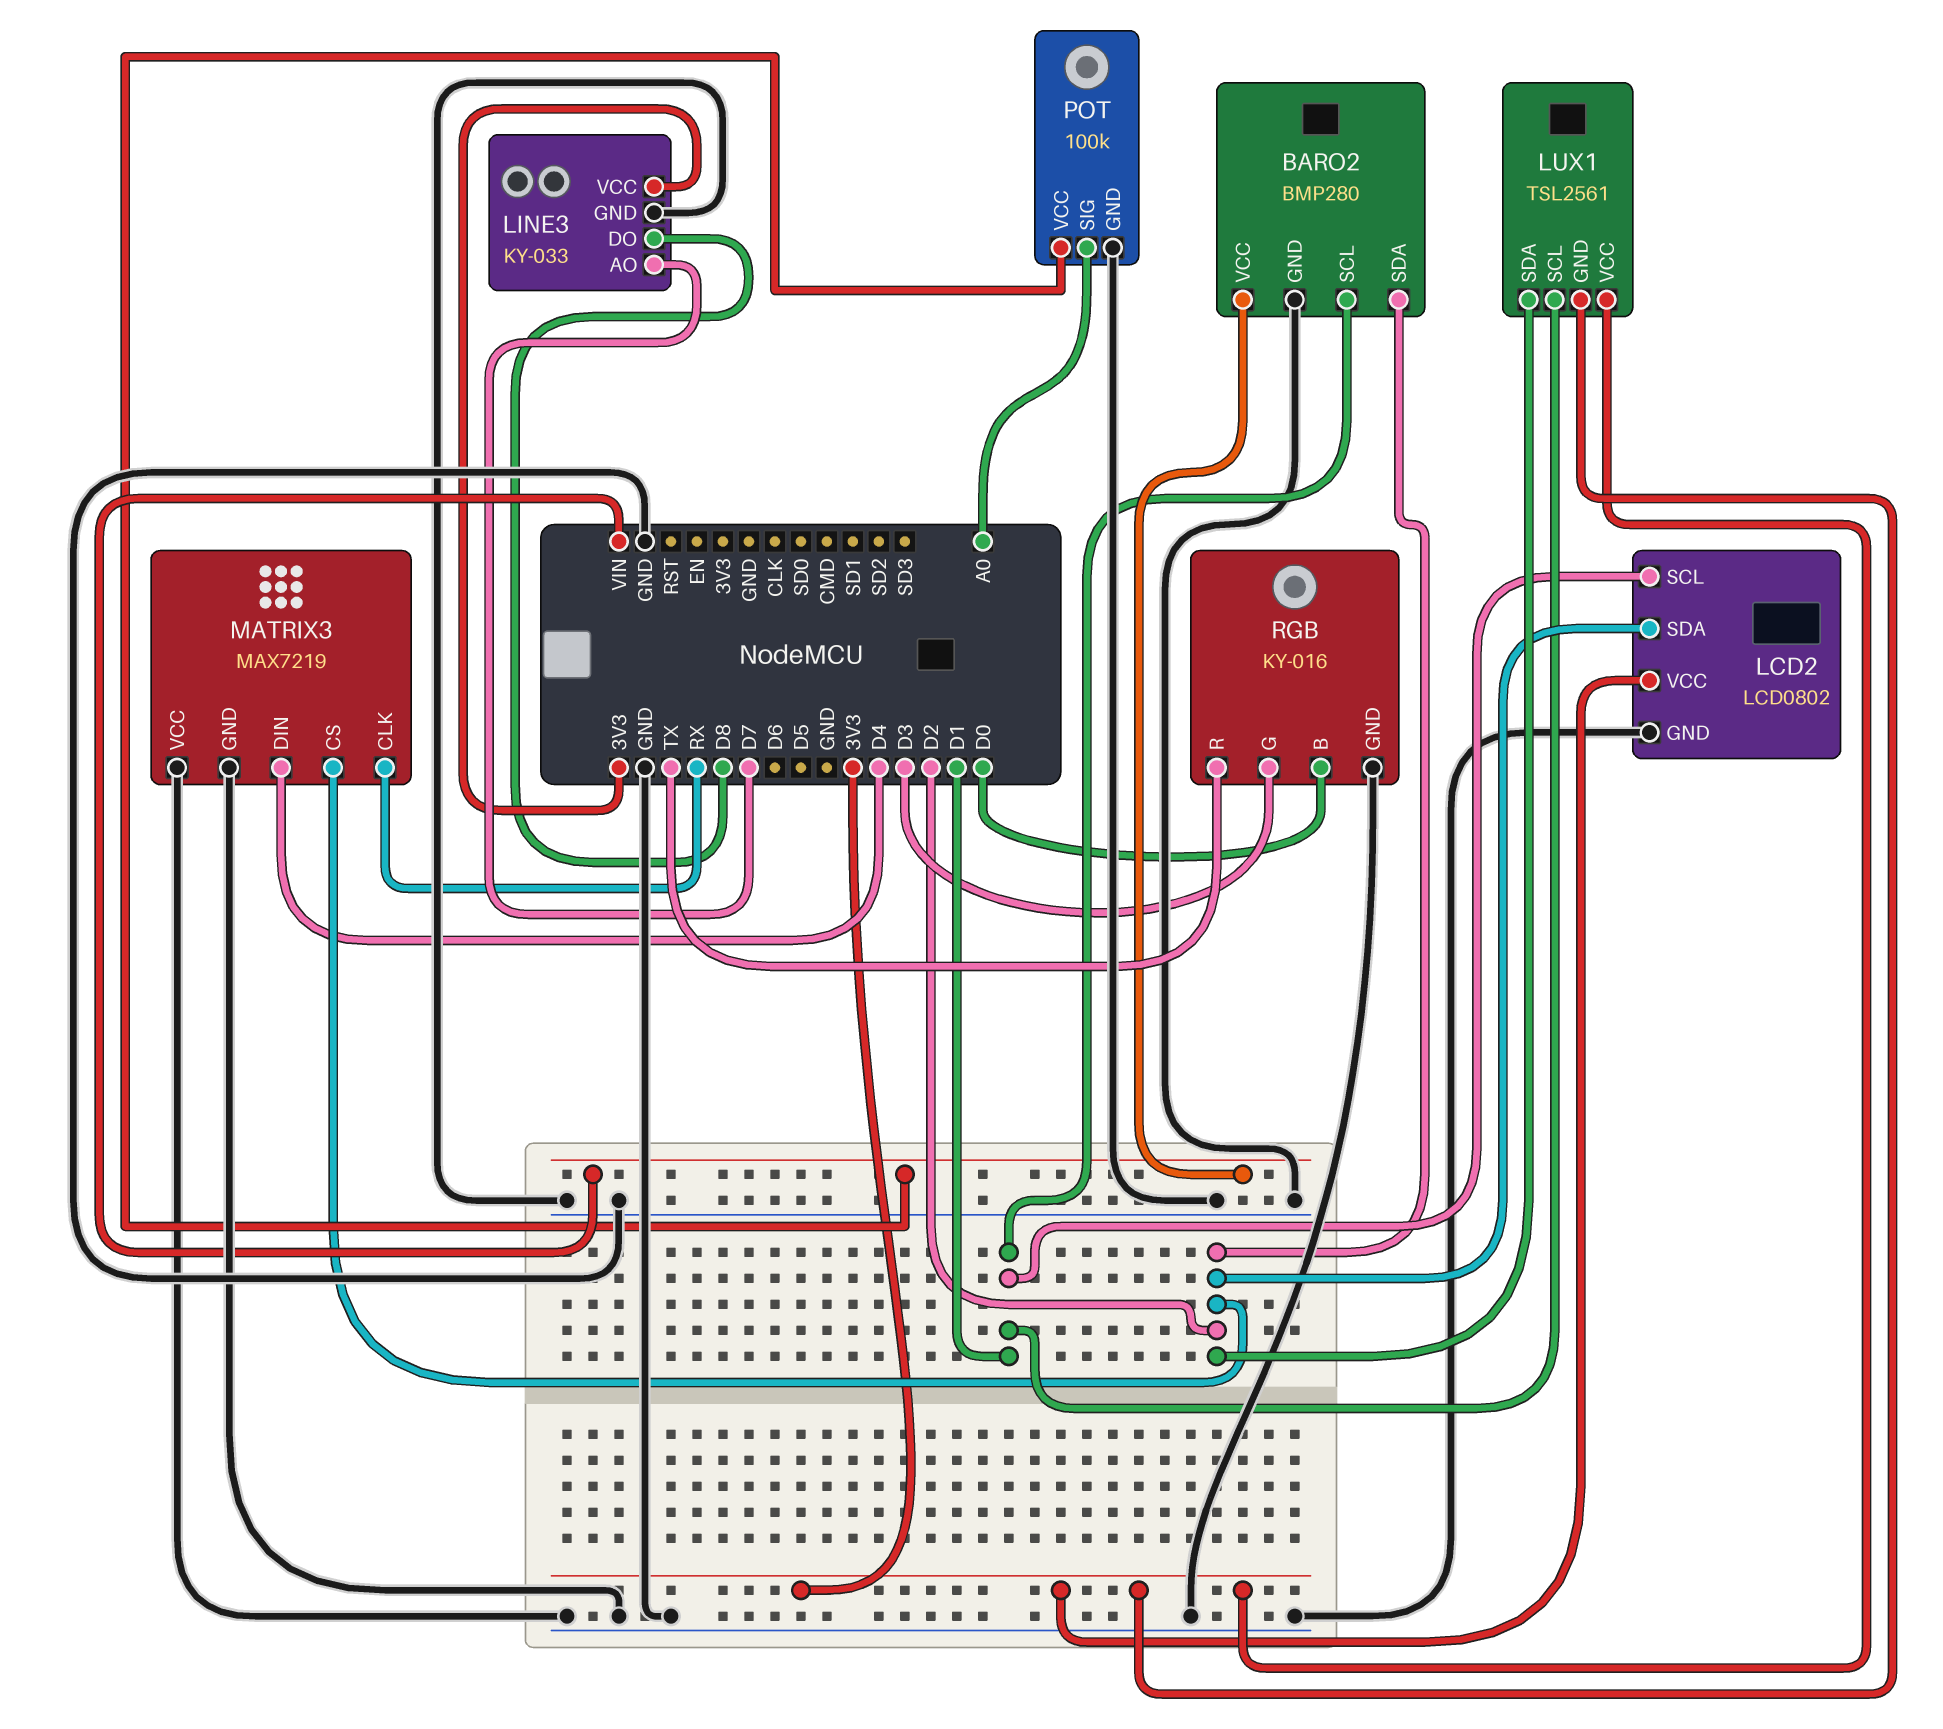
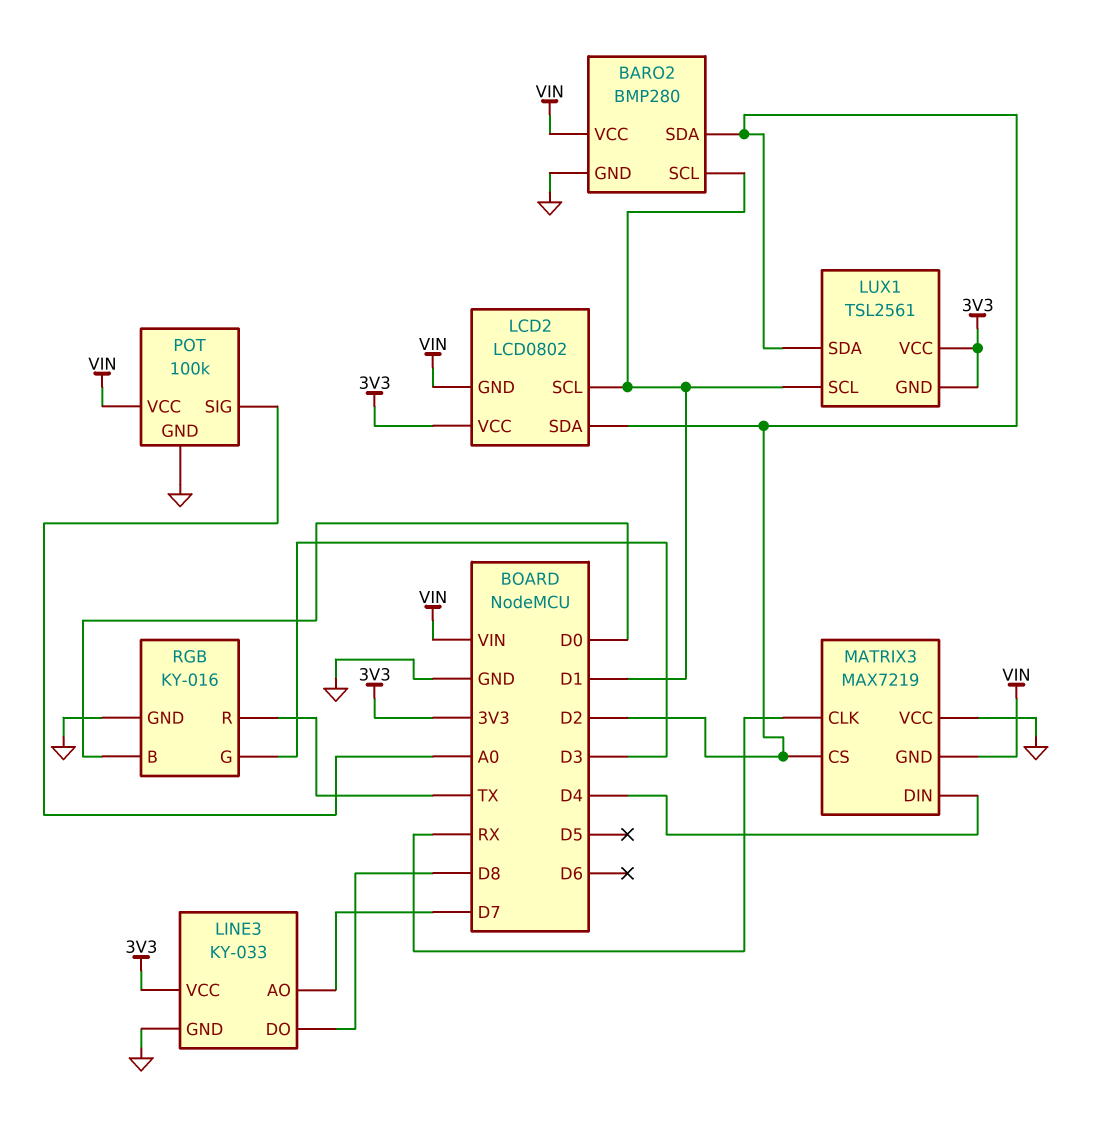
LCD2 pin GND: GND -> VIN
MATRIX3 pin GND: GND -> VIN

